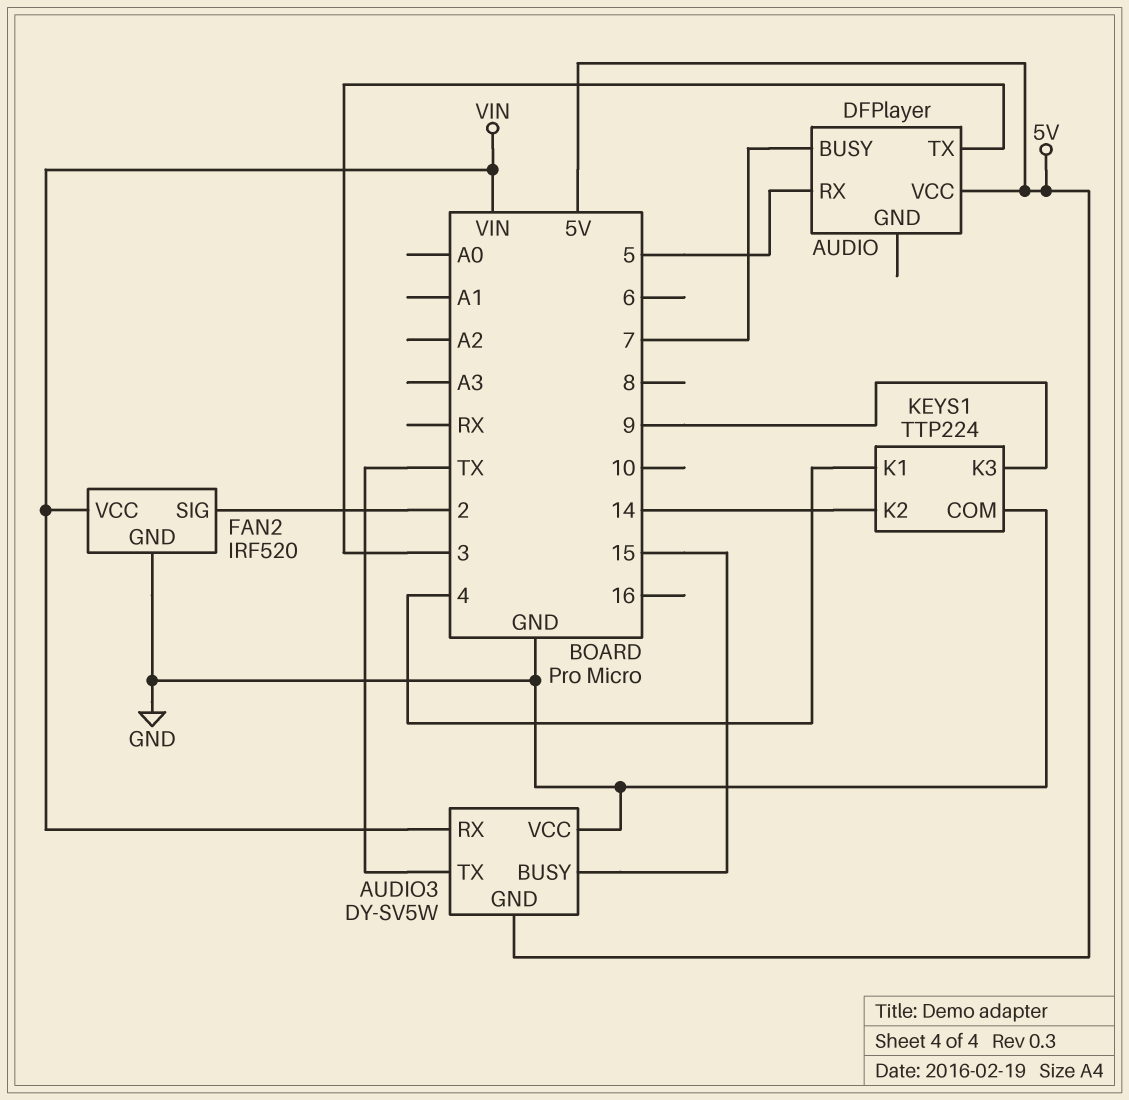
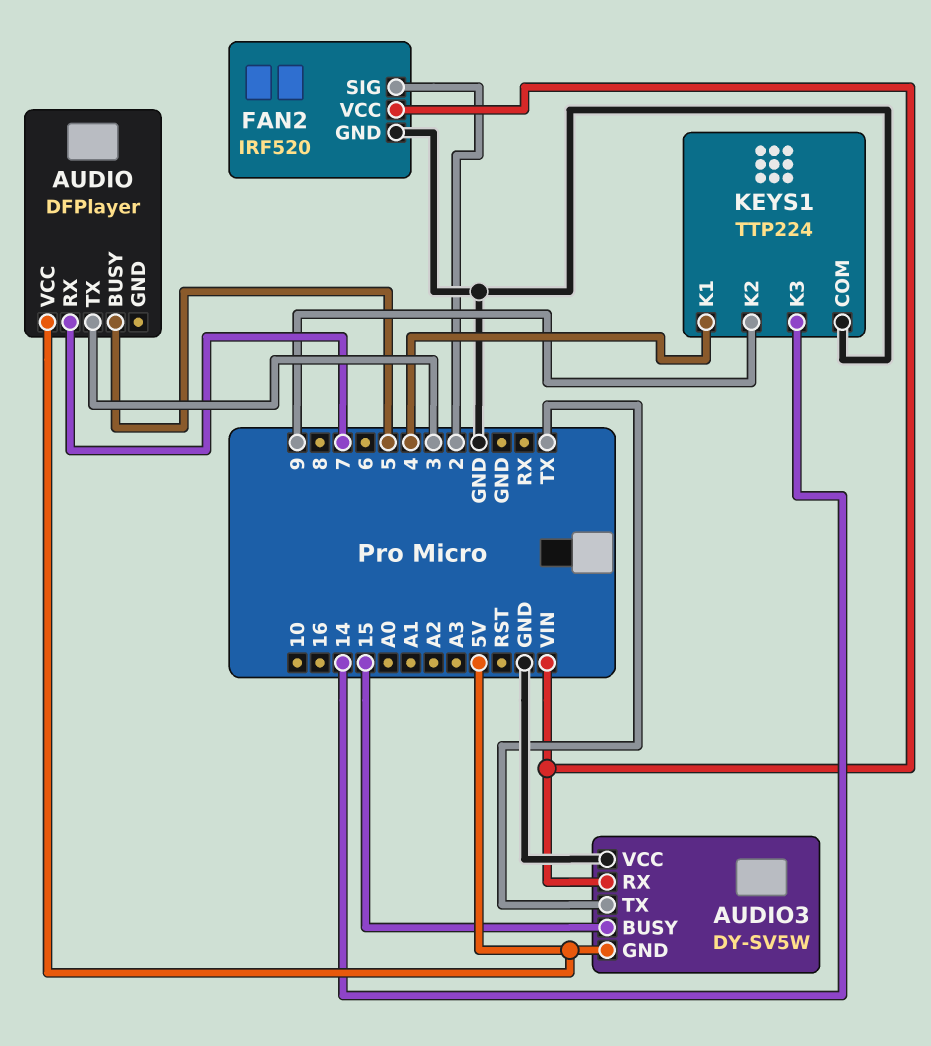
AUDIO pin BUSY: 7 -> 5
AUDIO pin RX: 5 -> 7
KEYS1 pin K2: 14 -> 9
KEYS1 pin K3: 9 -> 14

